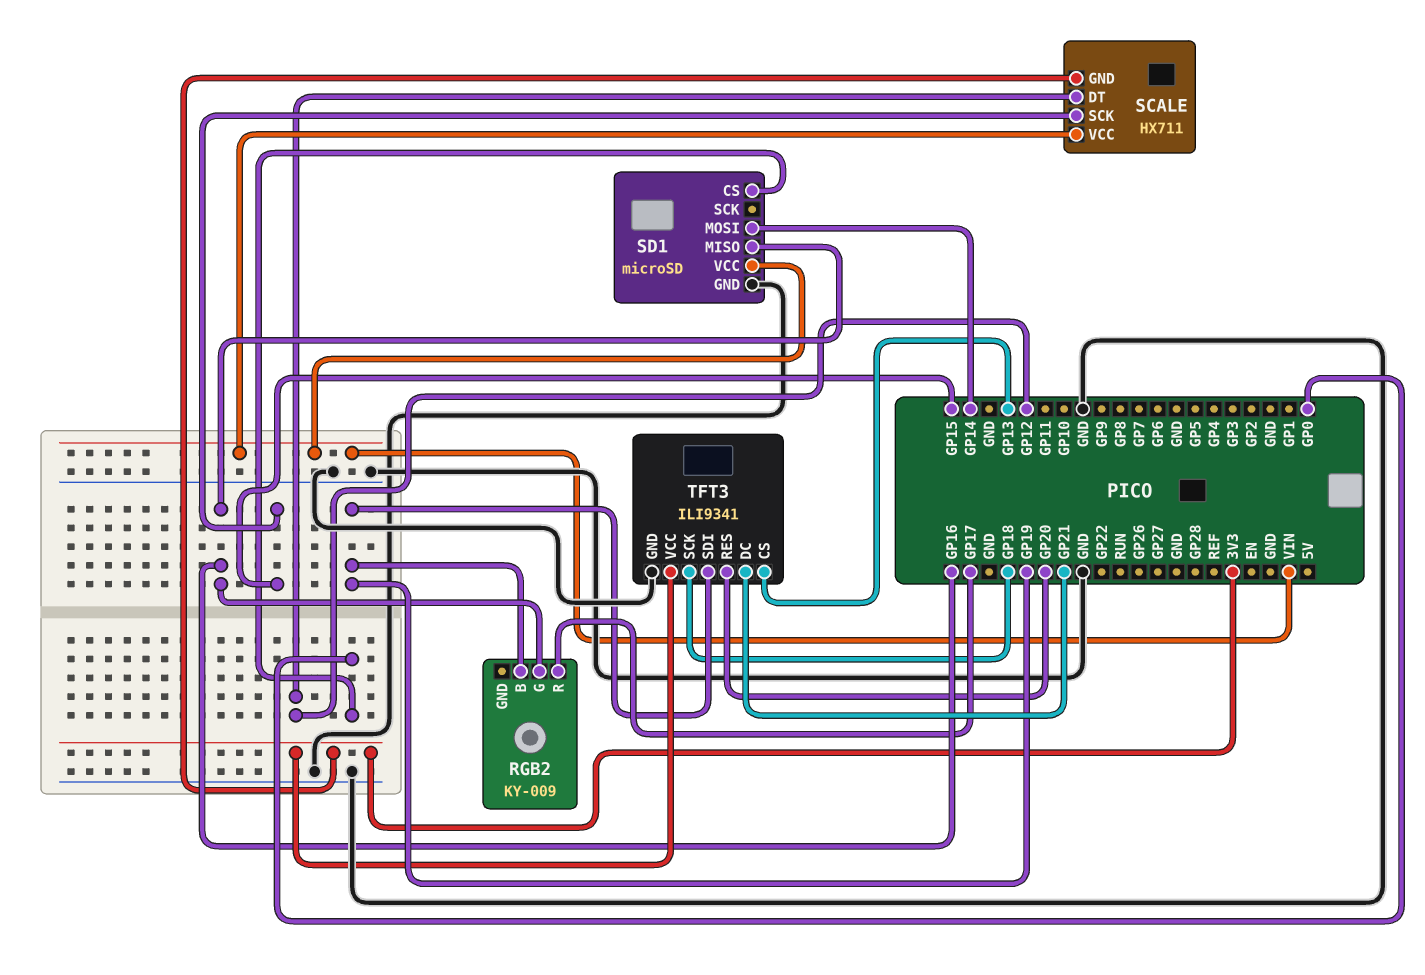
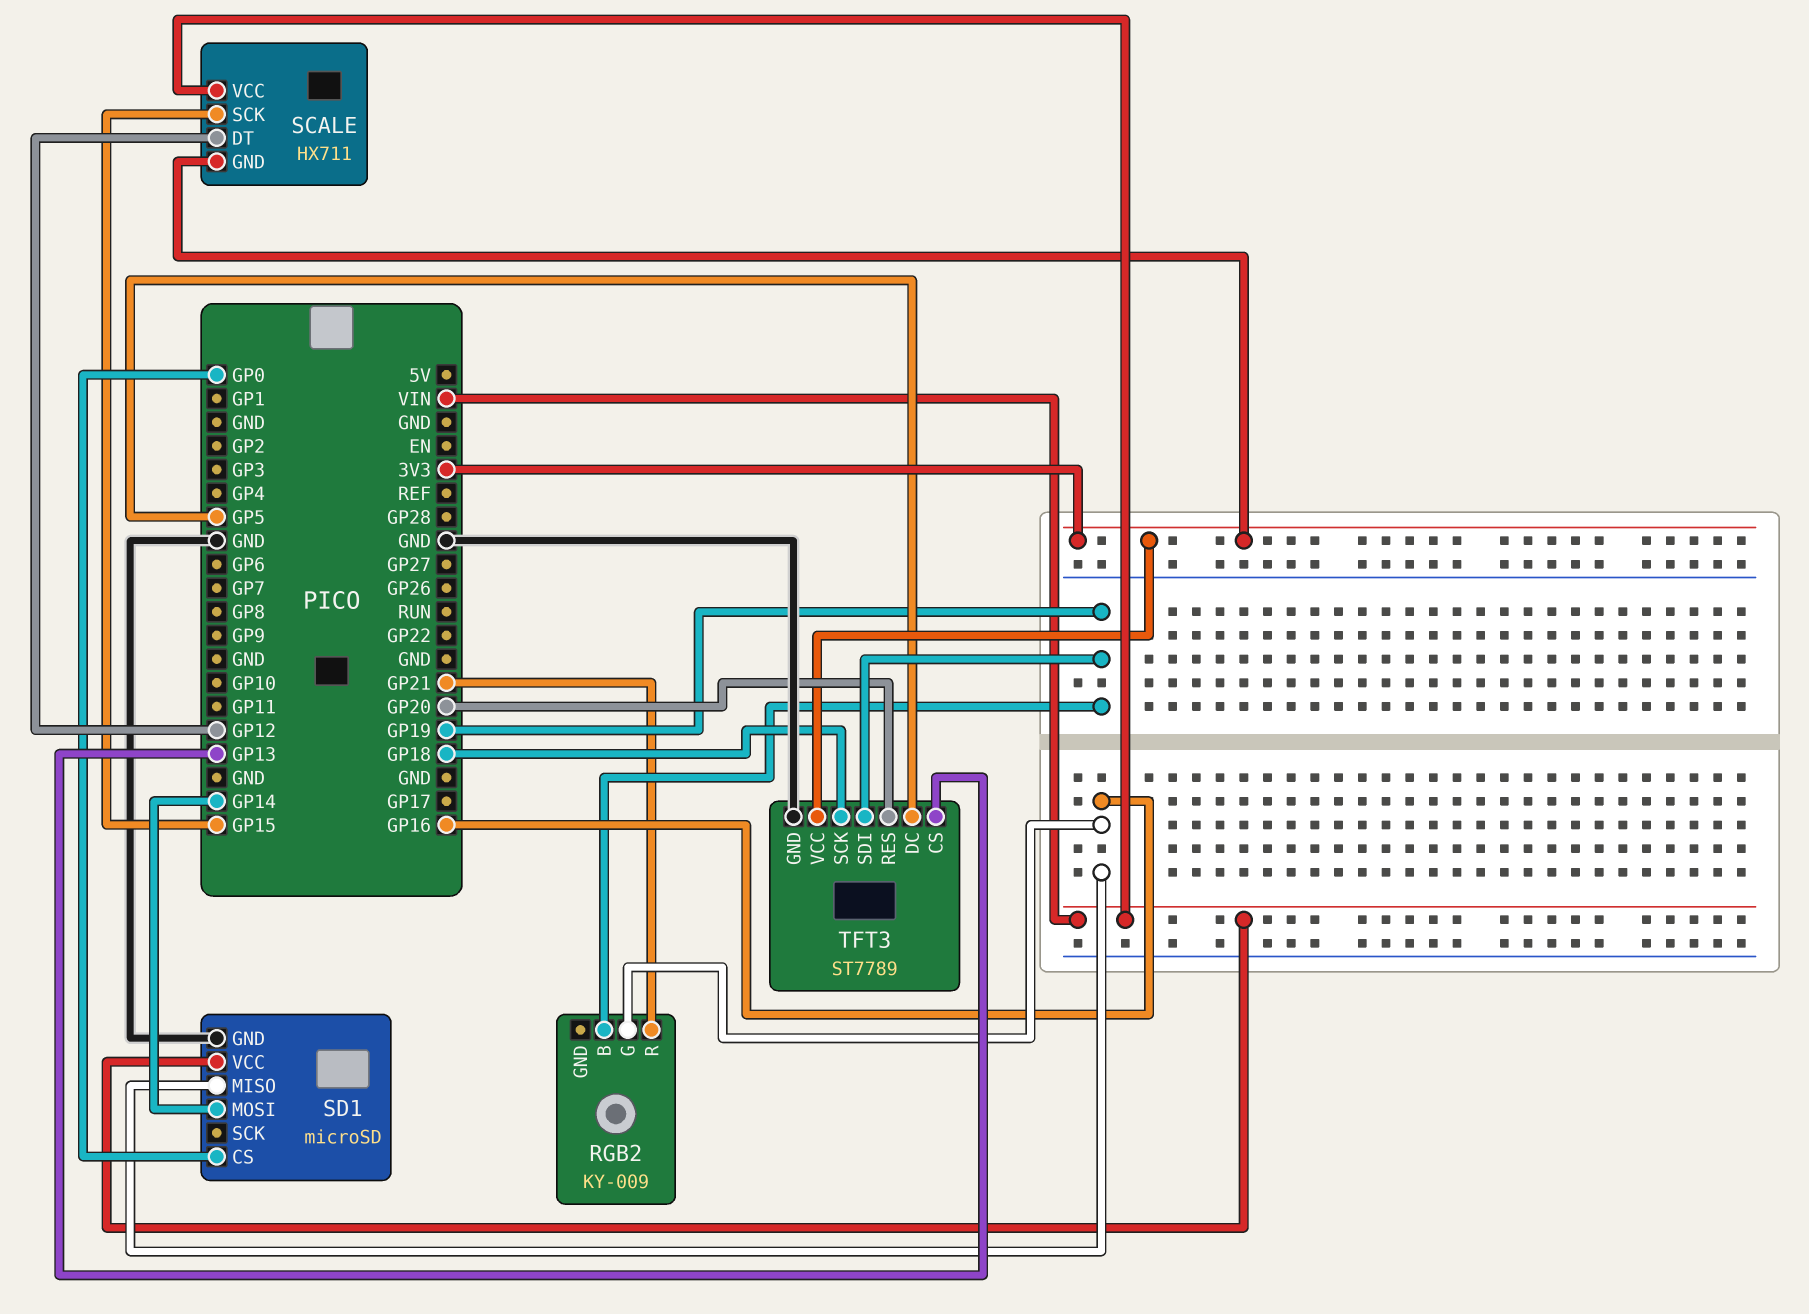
RGB2 pin R: GP17 -> GP21
TFT3: ILI9341 -> ST7789
TFT3 pin DC: GP21 -> GP5

